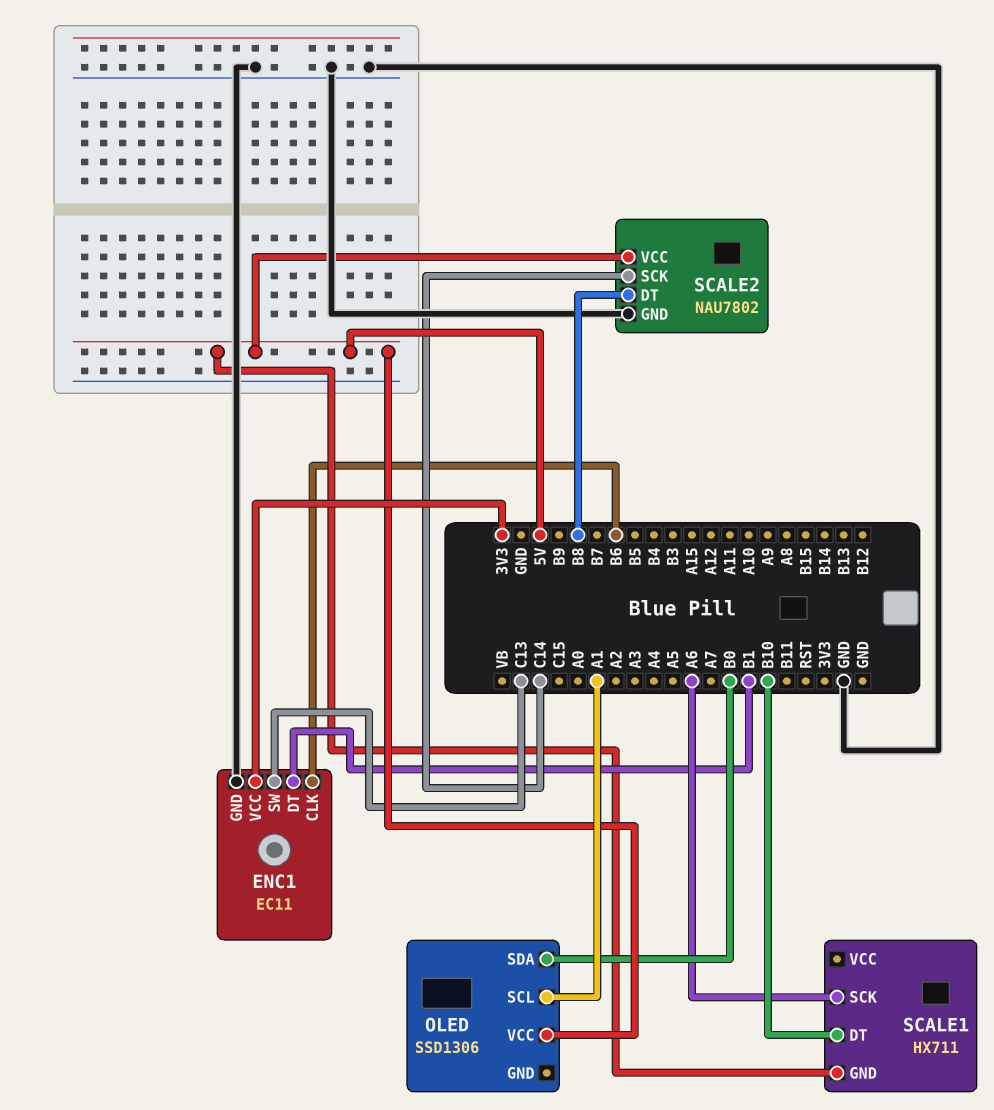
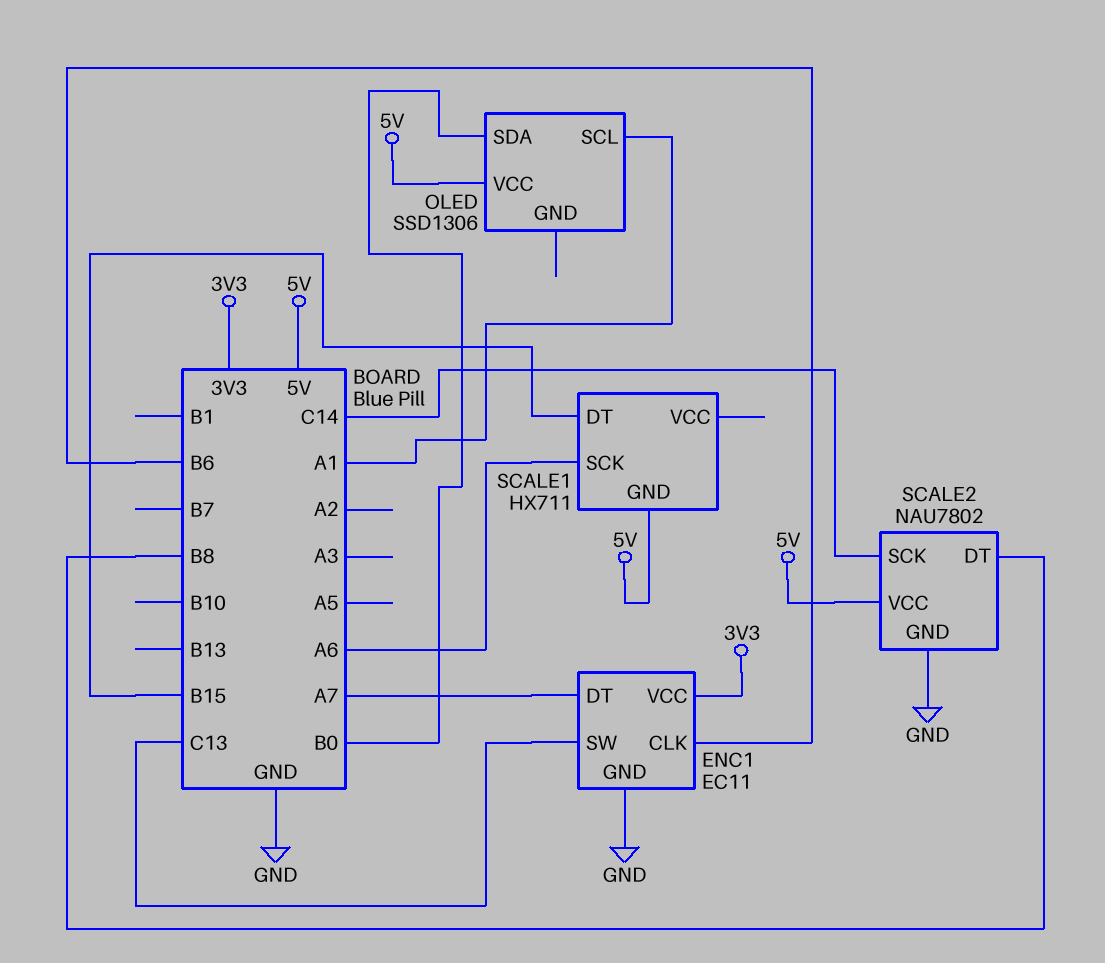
ENC1 pin DT: B1 -> A7
SCALE1 pin DT: B10 -> B15

